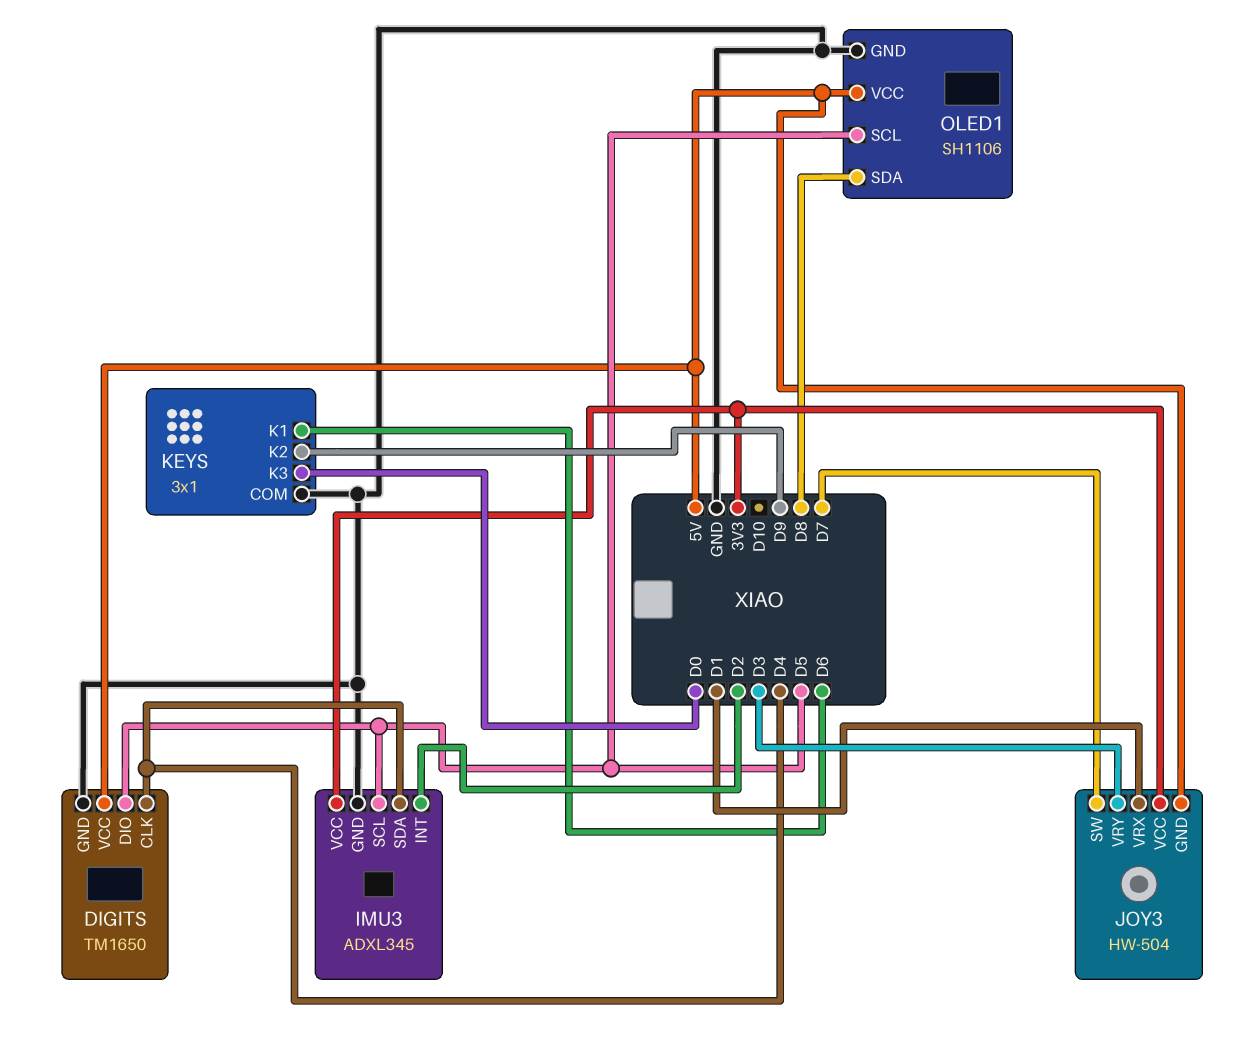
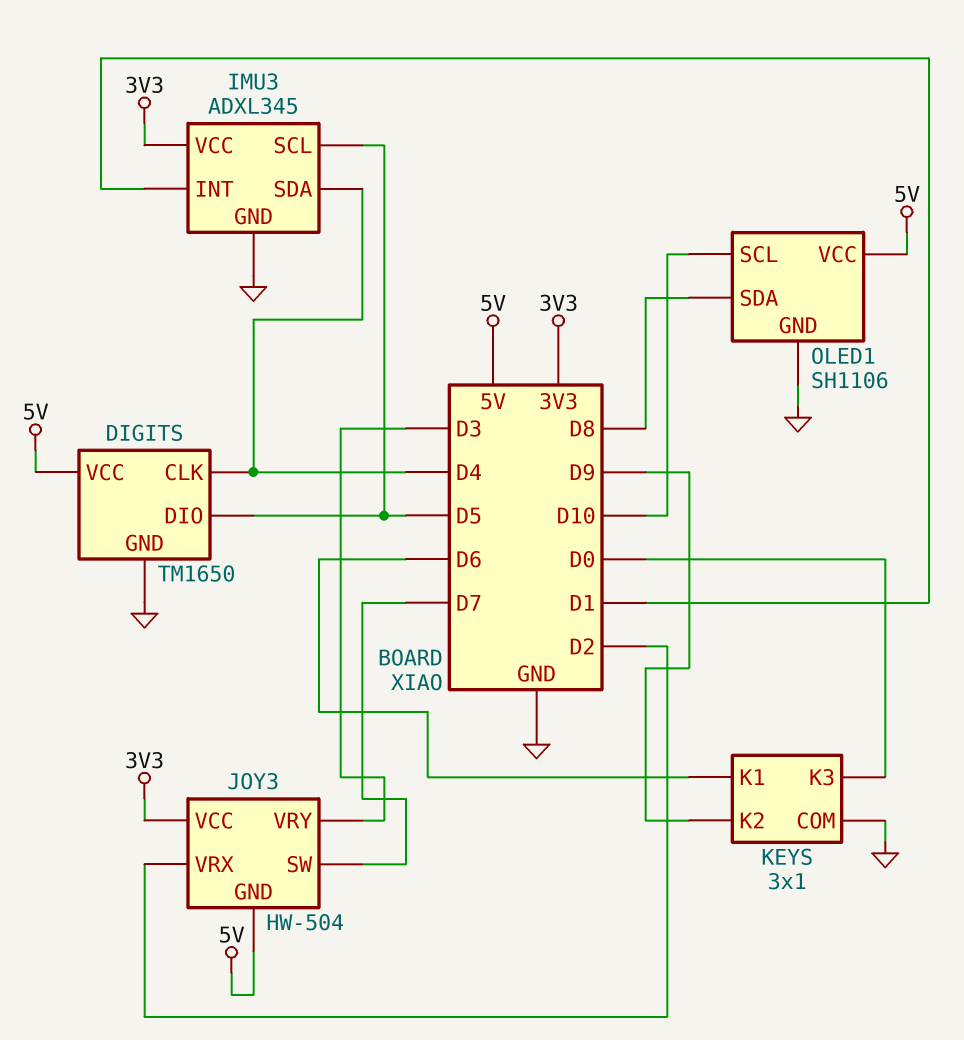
IMU3 pin INT: D2 -> D1
JOY3 pin VRX: D1 -> D2
OLED1 pin SCL: D5 -> D10

